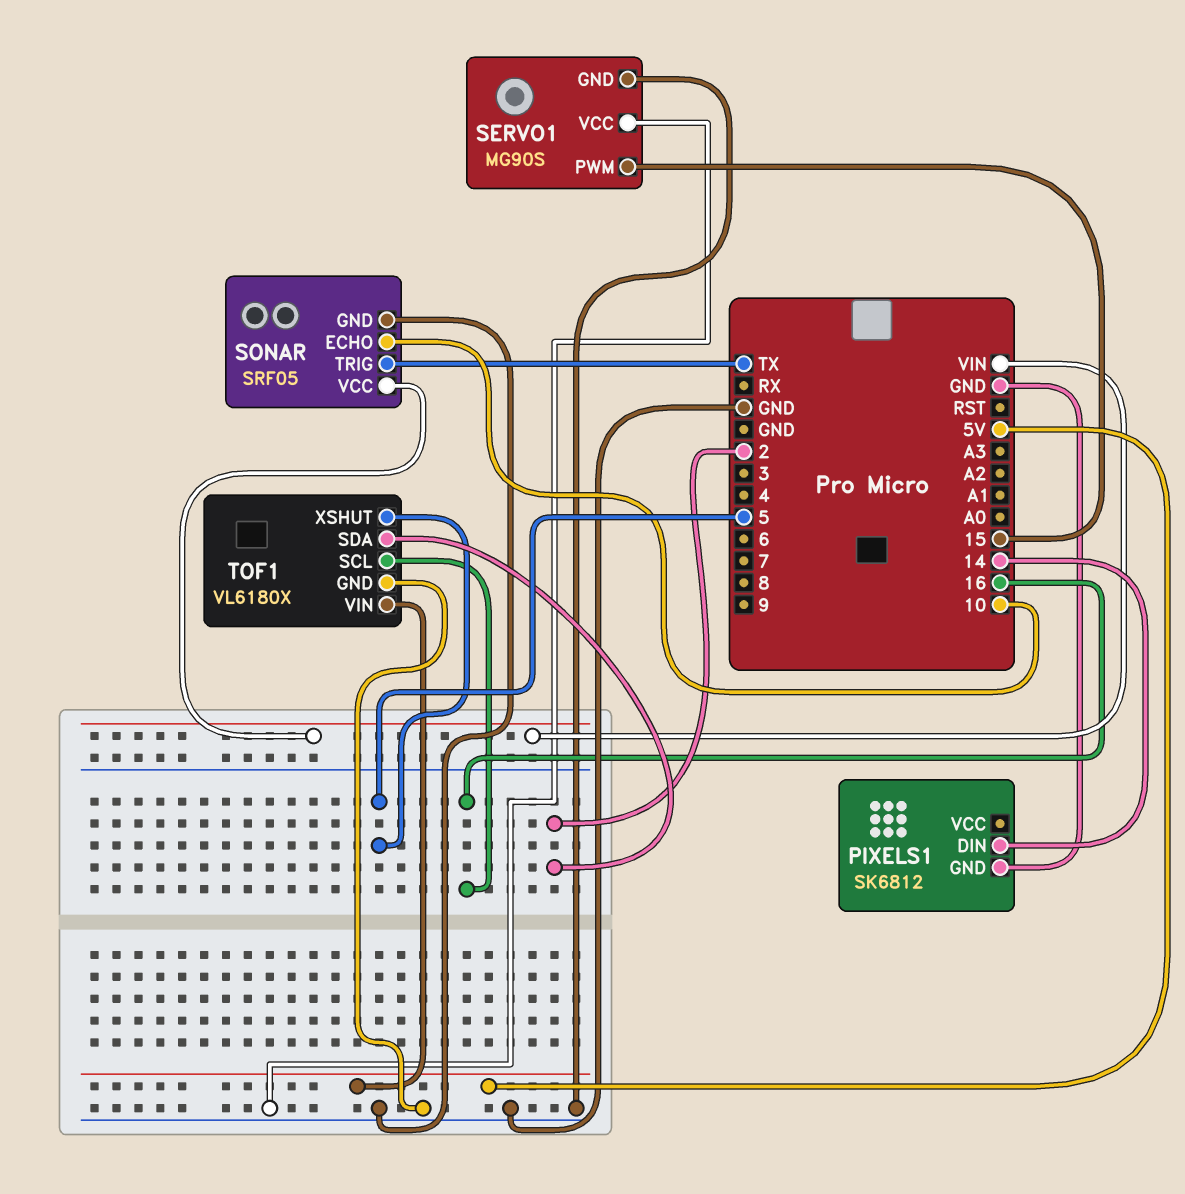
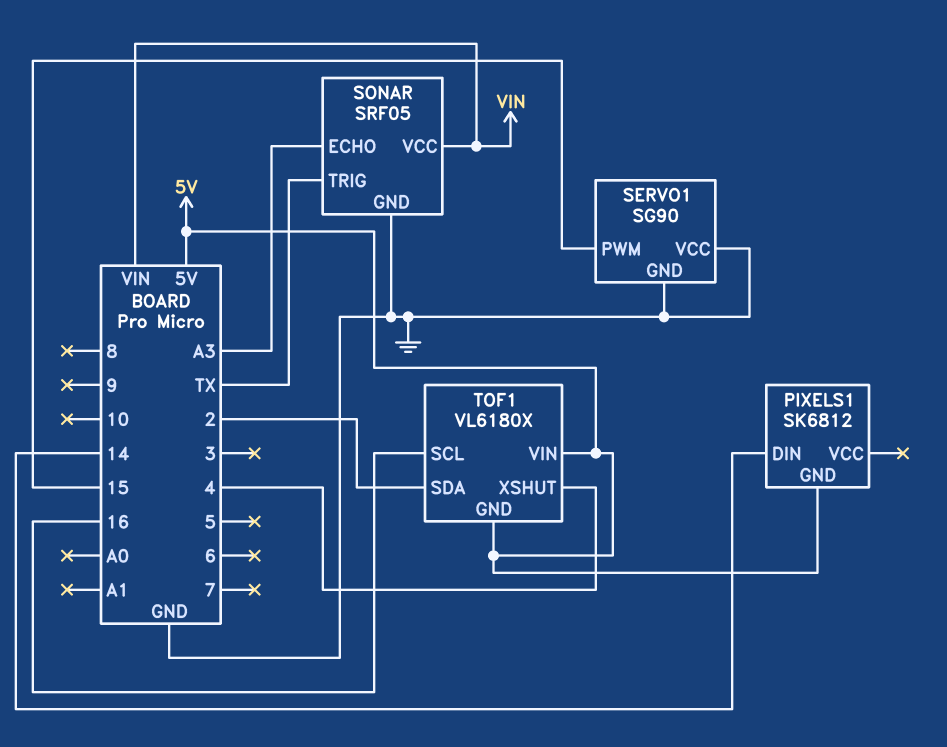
PIXELS1 pin GND: GND -> 5V
SERVO1: MG90S -> SG90
SONAR pin ECHO: 10 -> A3
TOF1 pin GND: GND -> 5V
TOF1 pin XSHUT: 5 -> 4

